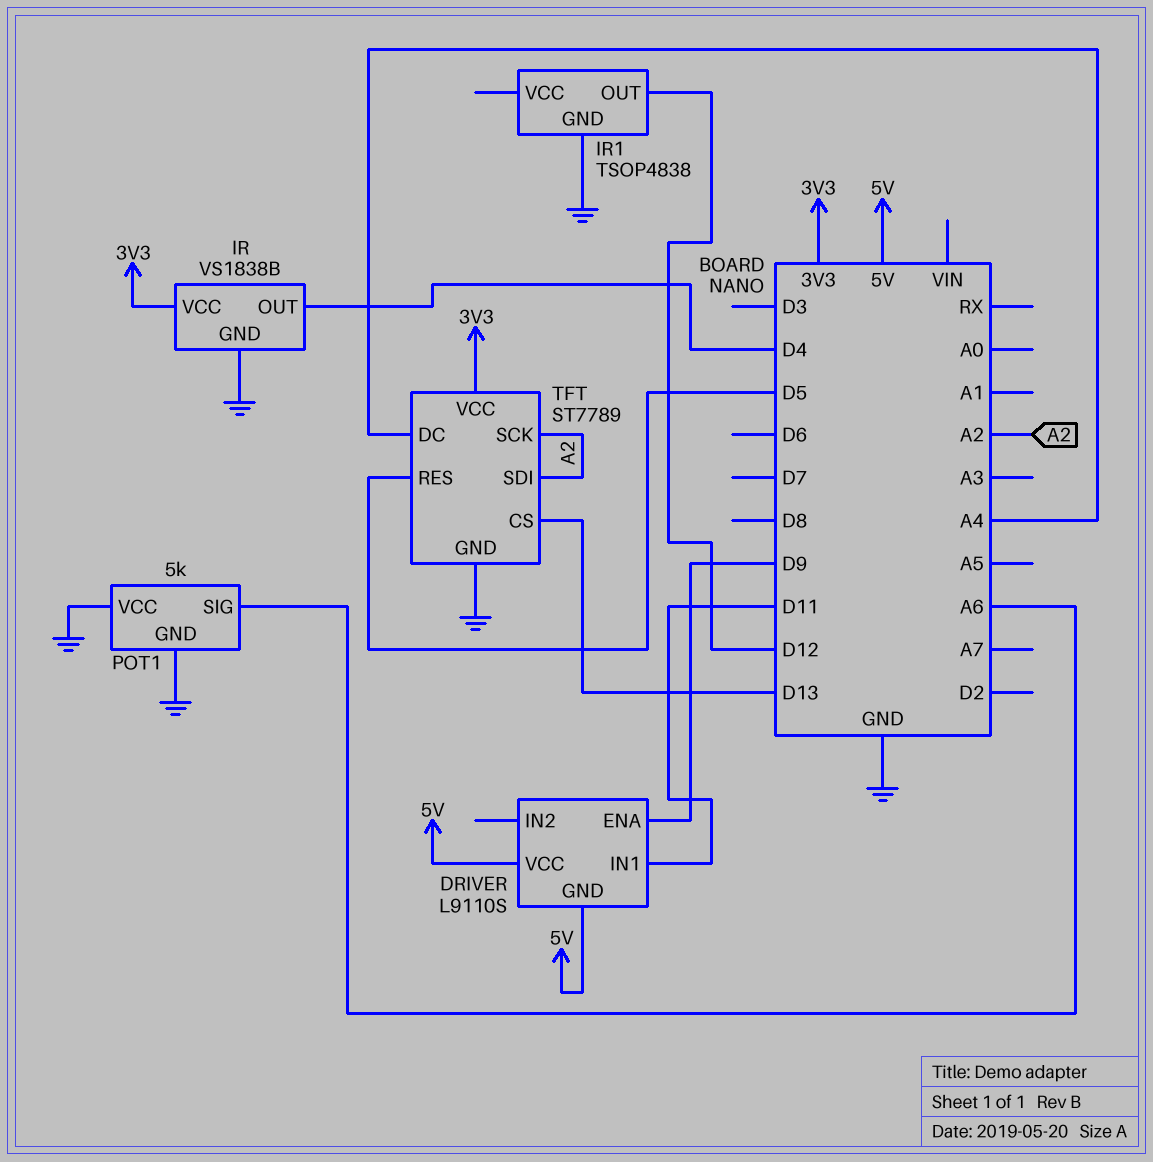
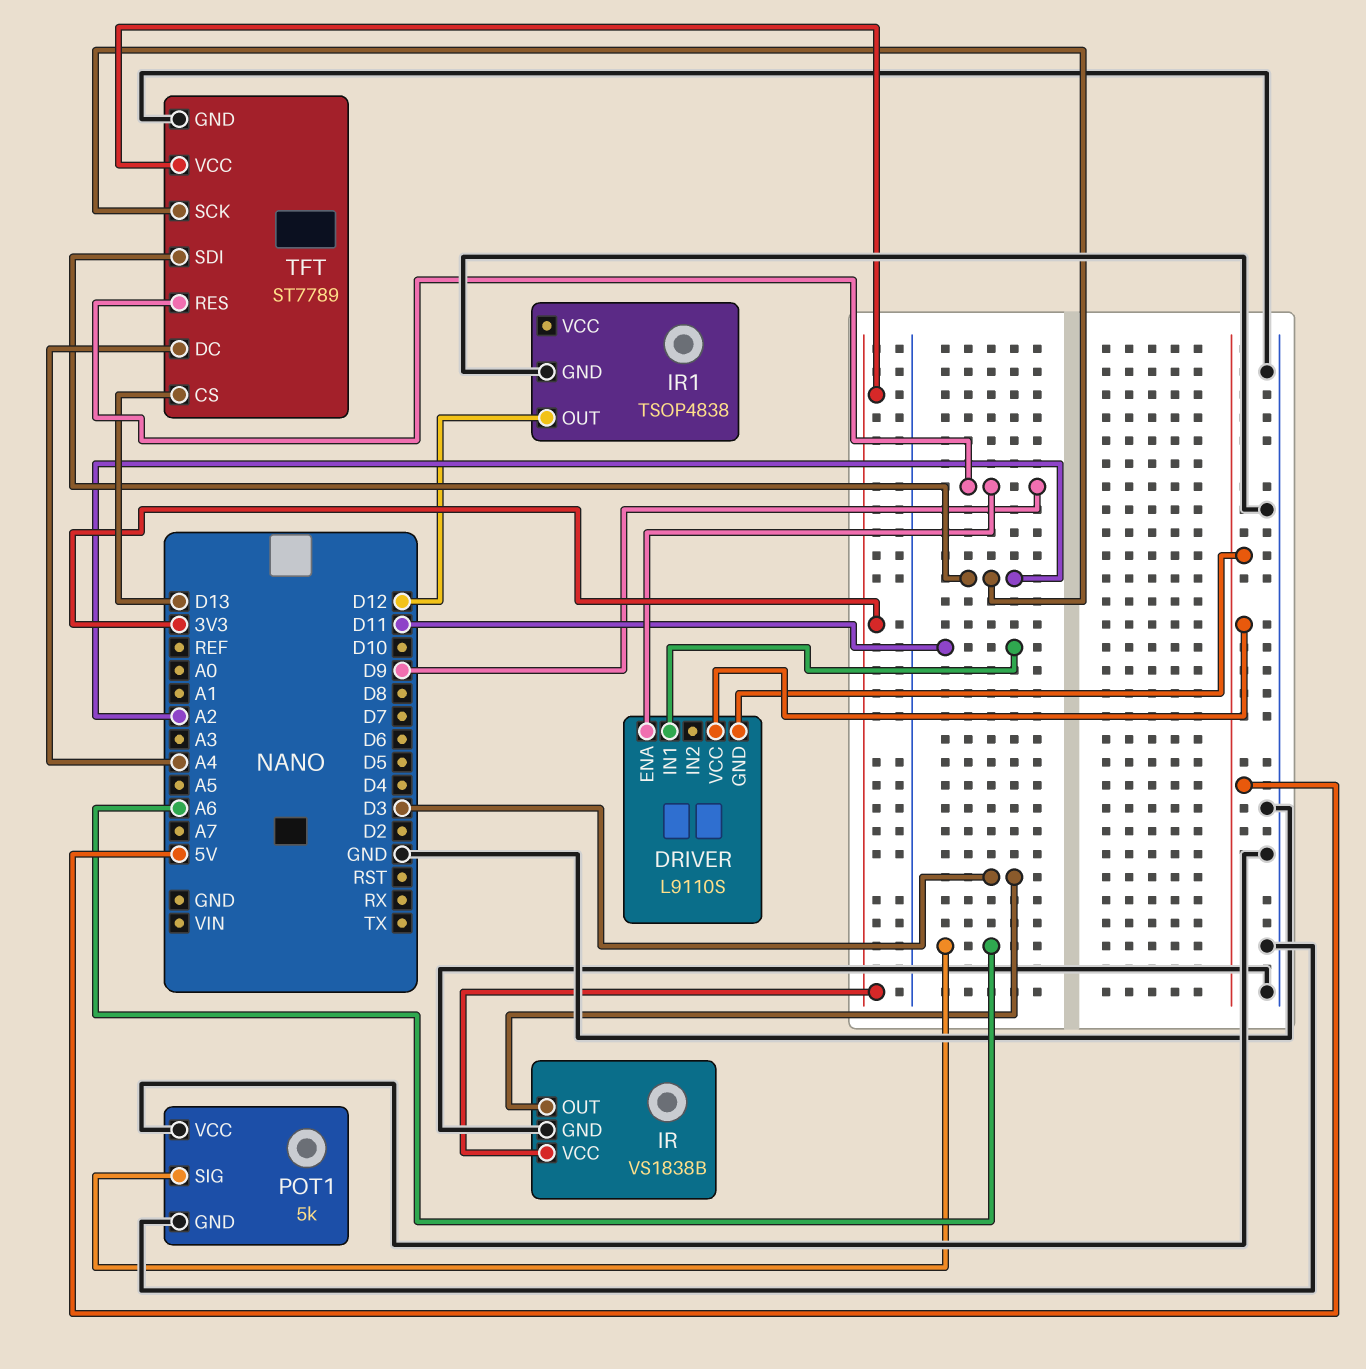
IR pin OUT: D4 -> D3
TFT pin RES: D5 -> D9

